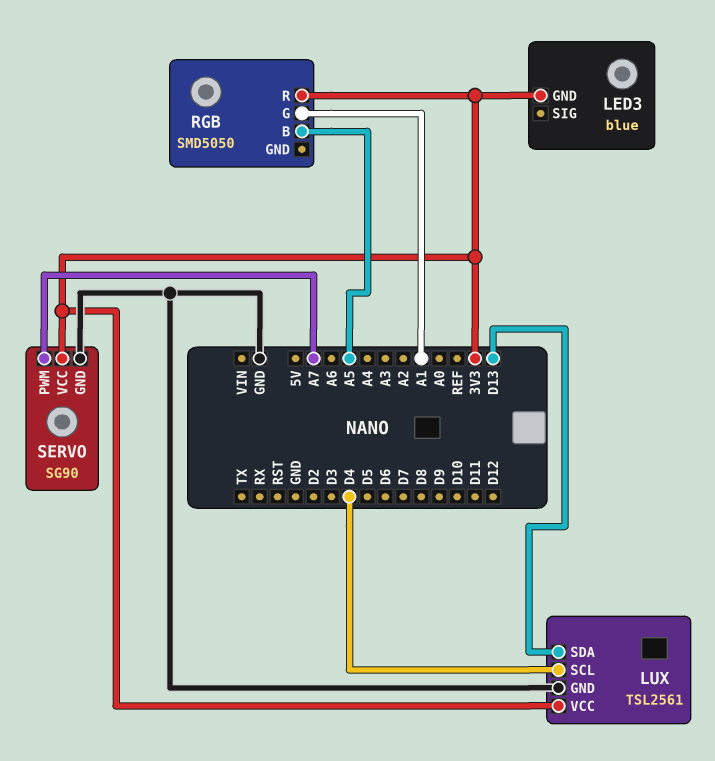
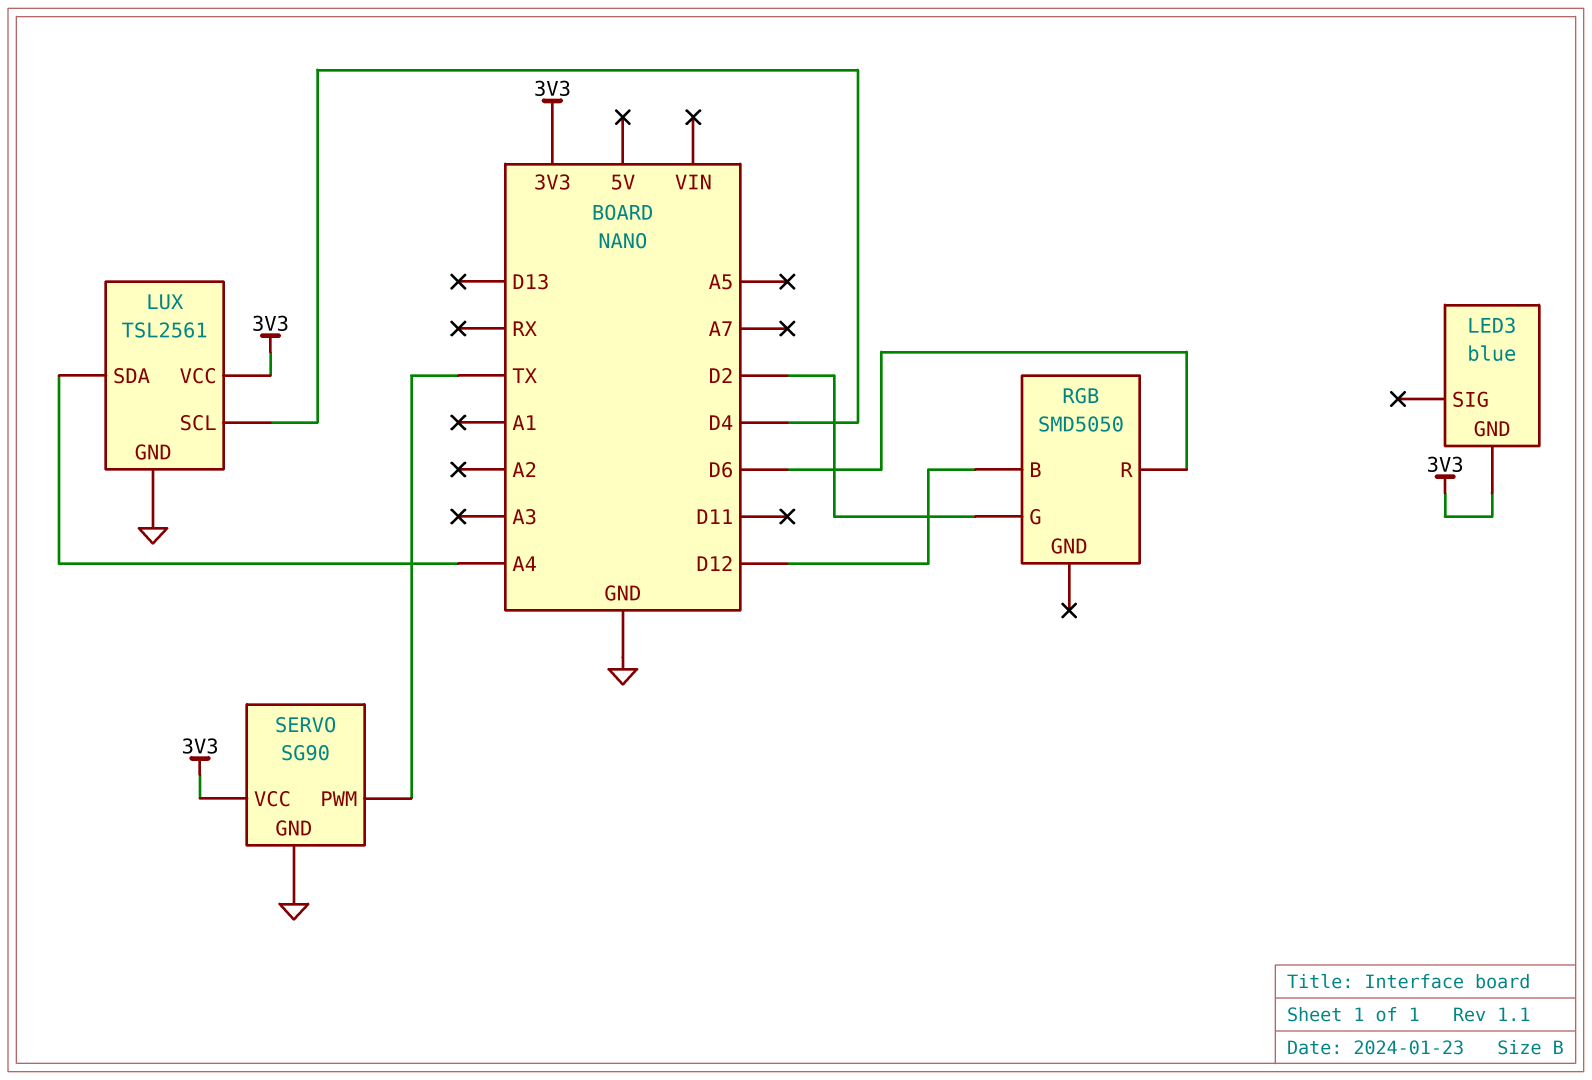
LUX pin SDA: D13 -> A4
RGB pin B: A5 -> D12
RGB pin G: A1 -> D2
RGB pin R: 3V3 -> D6
SERVO pin PWM: A7 -> TX

